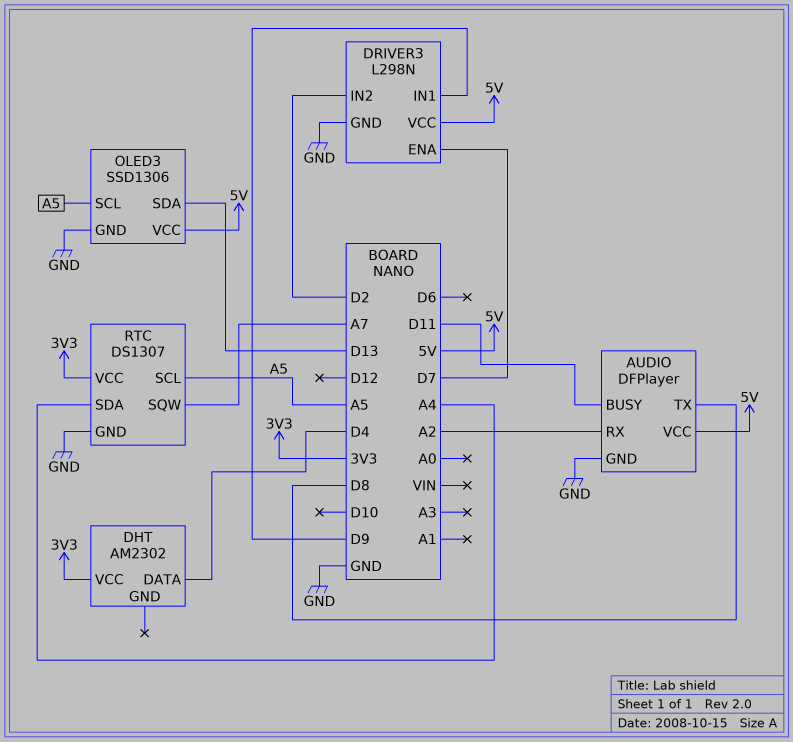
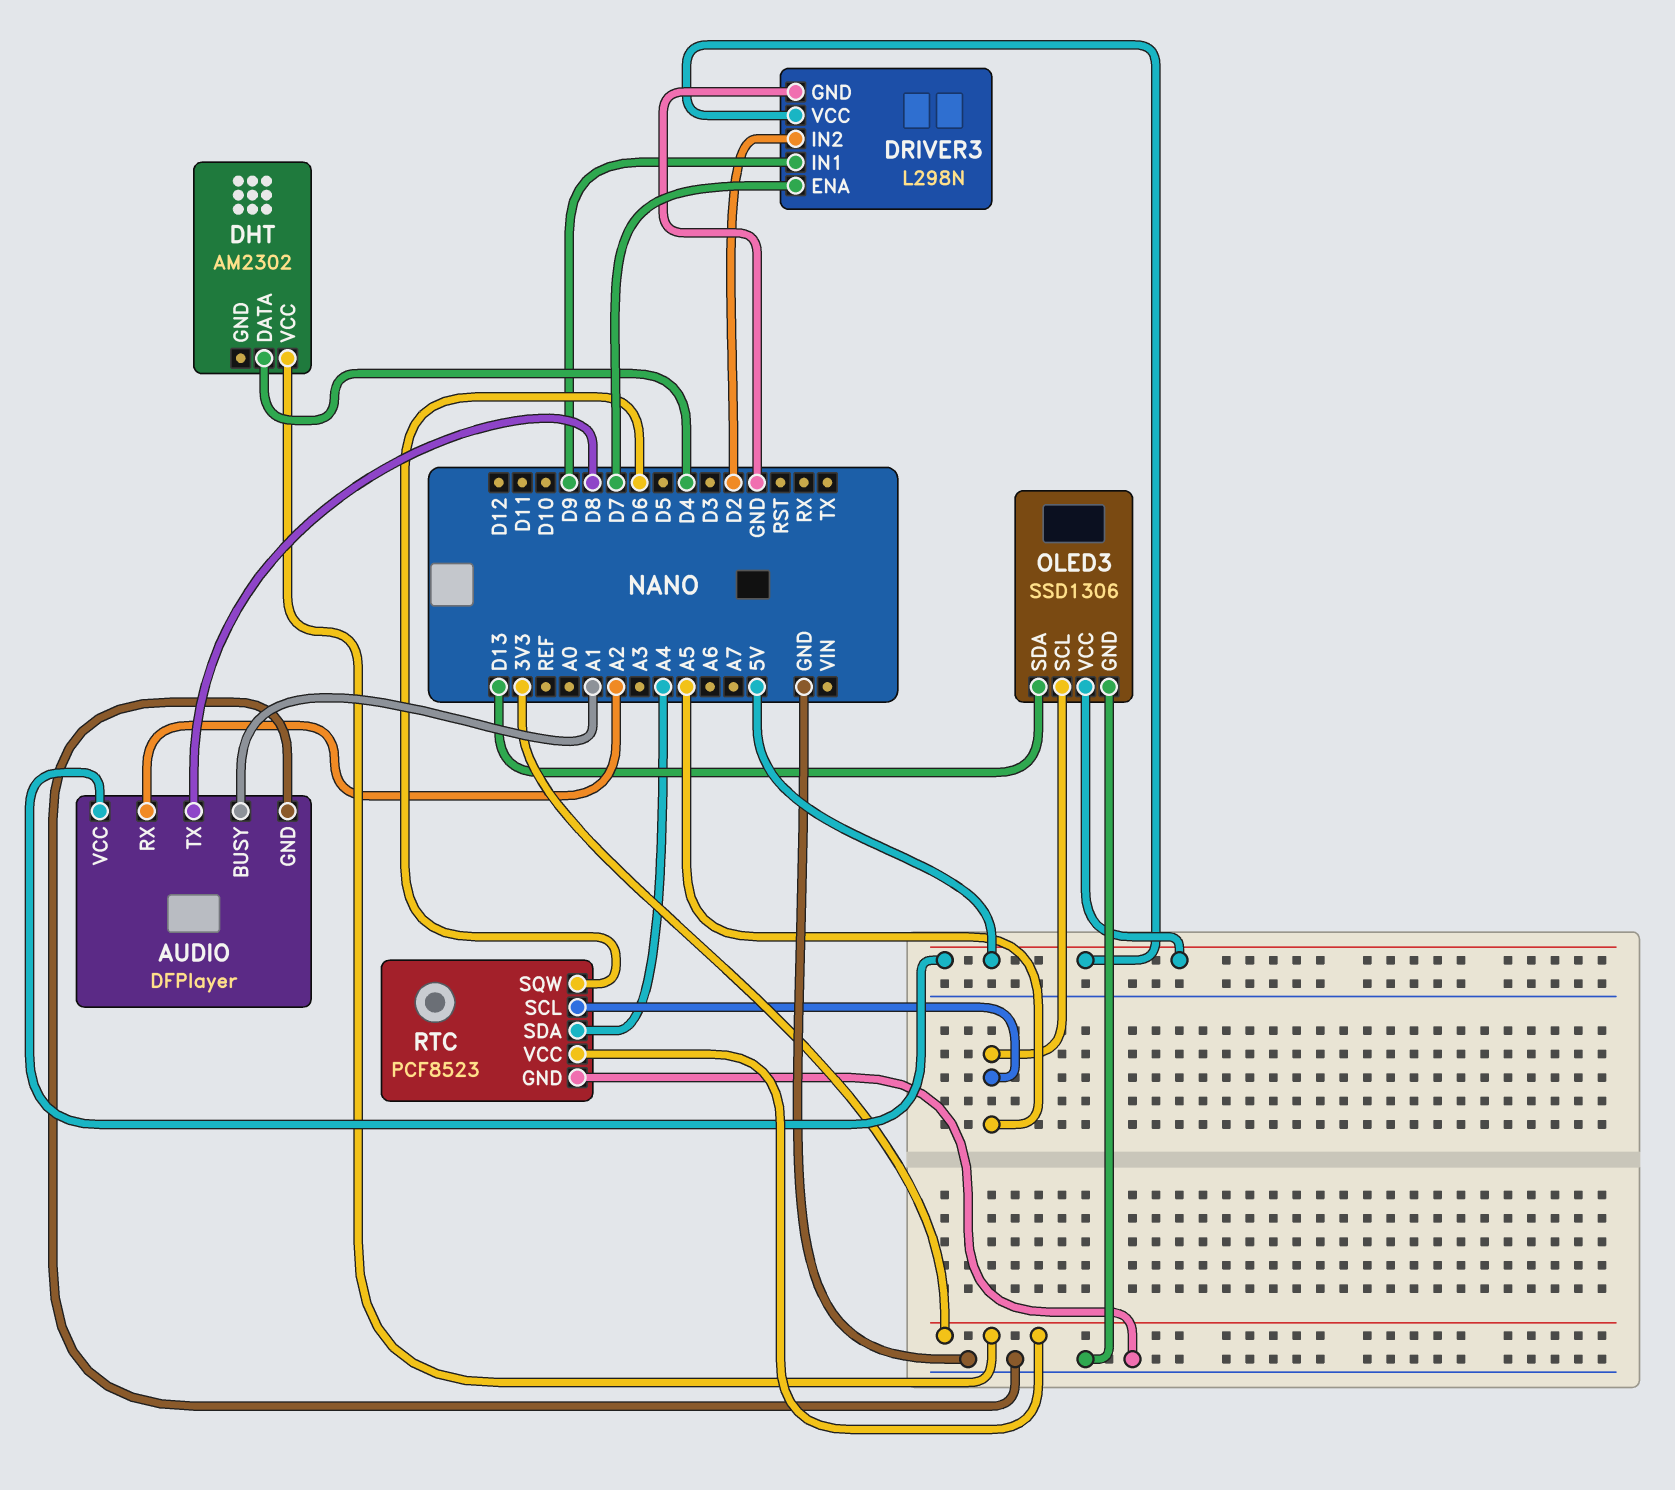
AUDIO pin BUSY: D11 -> A1
RTC: DS1307 -> PCF8523
RTC pin SQW: A7 -> D6

